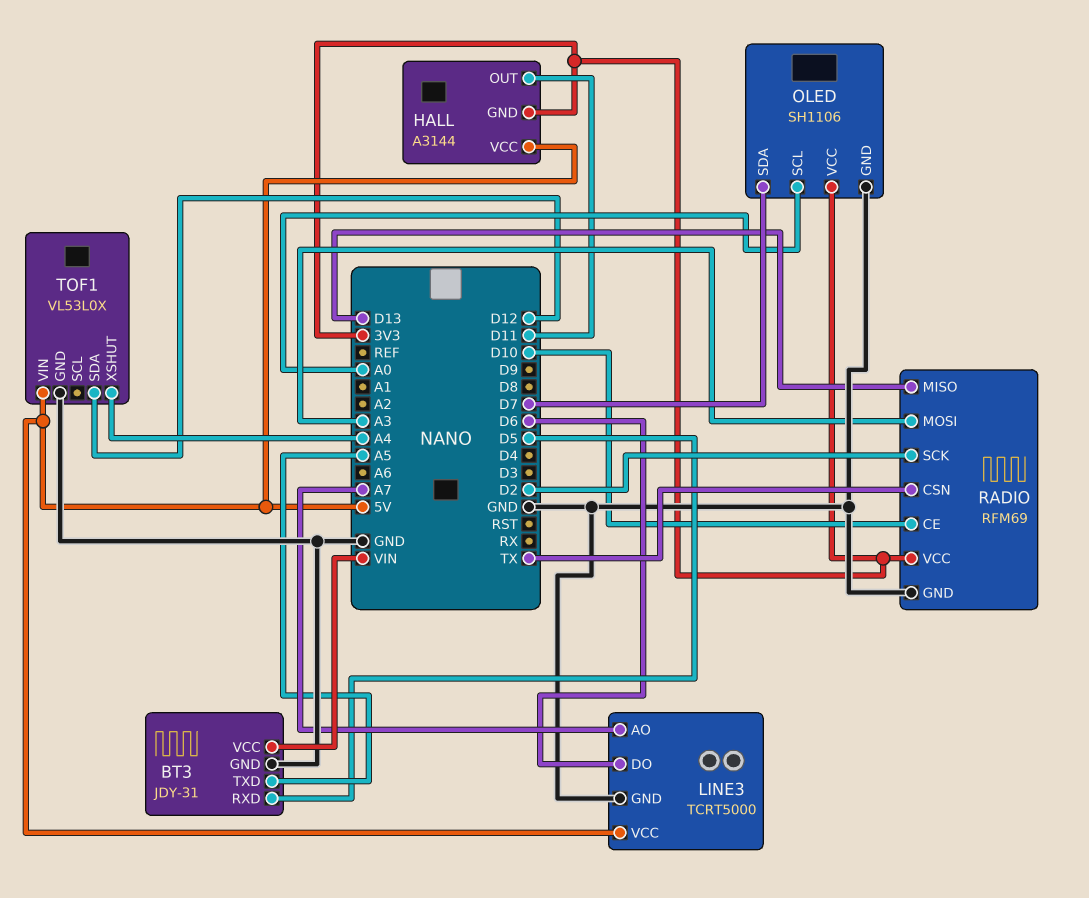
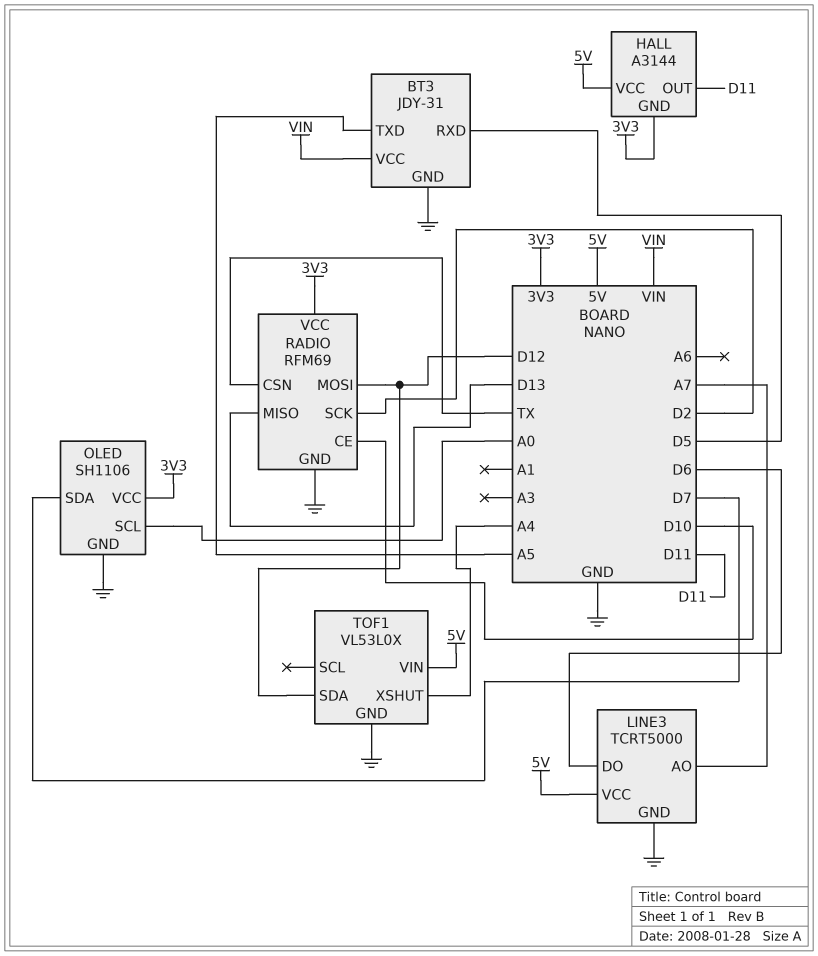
RADIO pin MOSI: A3 -> D12

